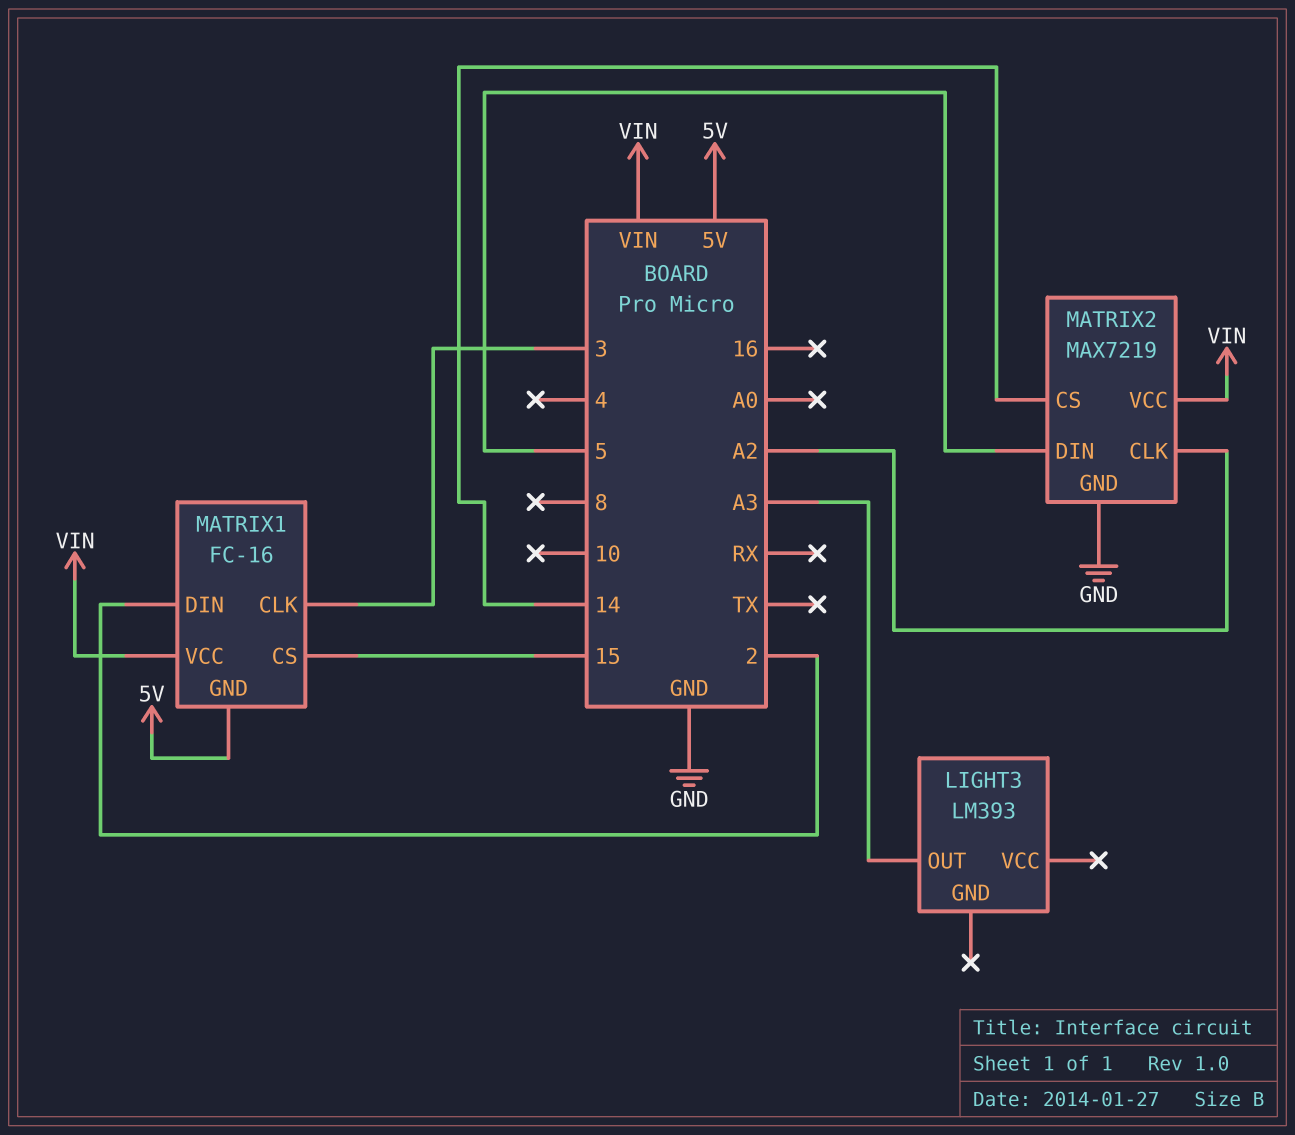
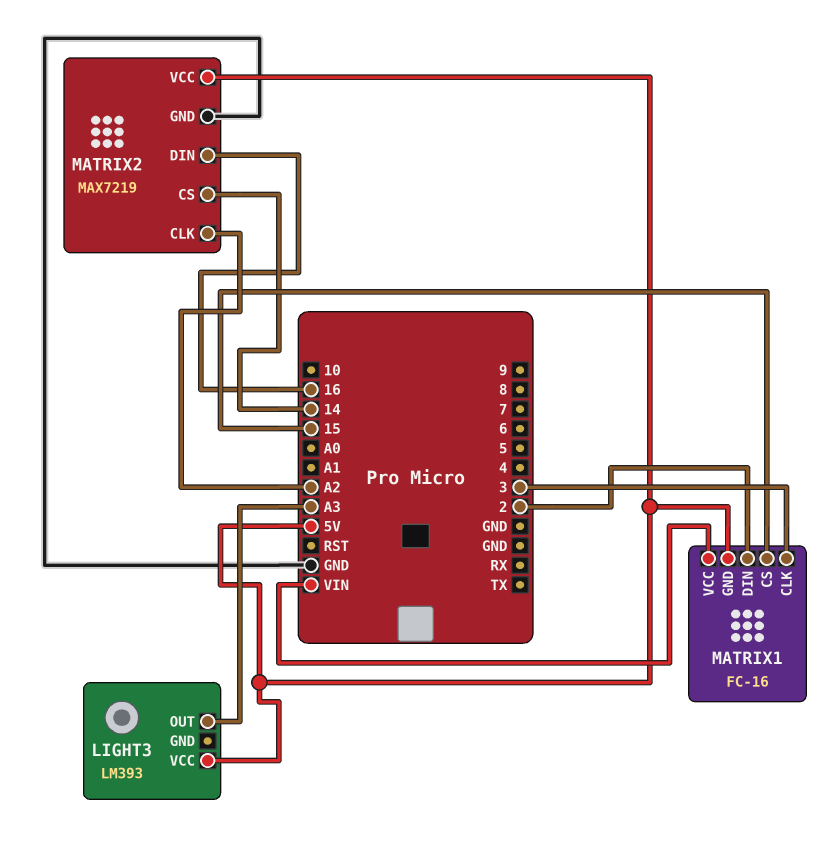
LIGHT3 pin VCC: none -> 5V
MATRIX2 pin DIN: 5 -> 16
MATRIX2 pin VCC: VIN -> 5V

